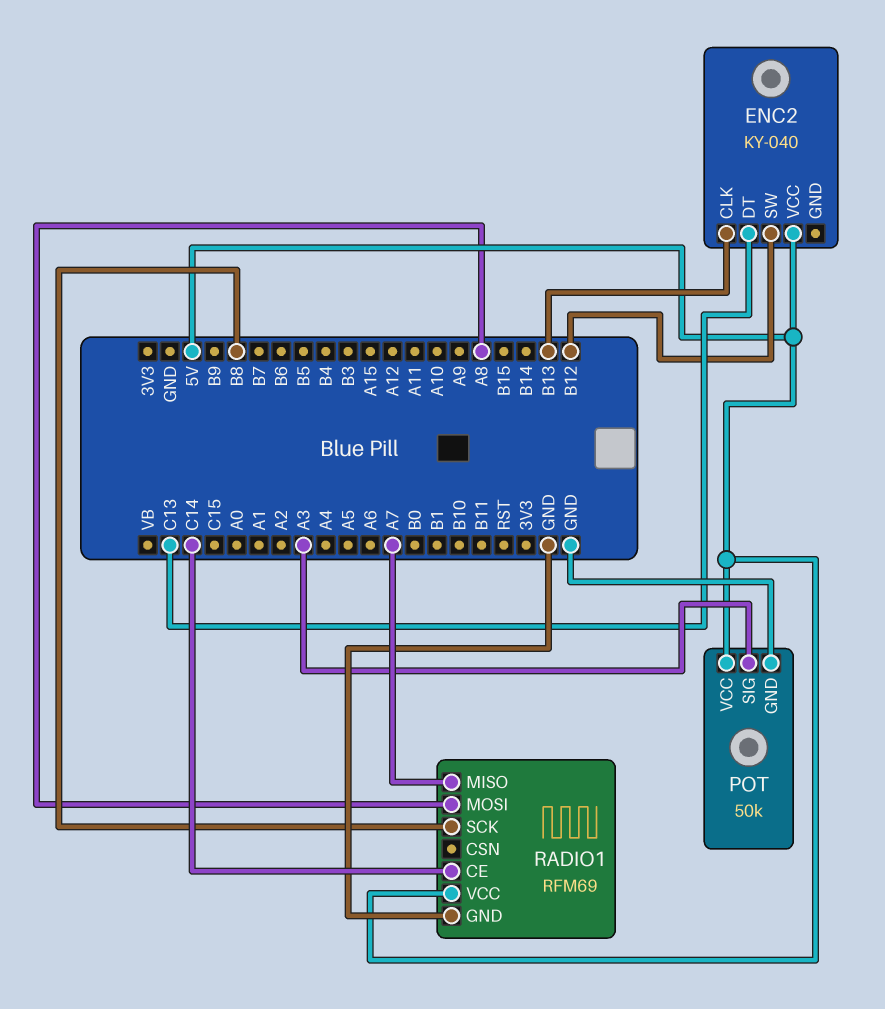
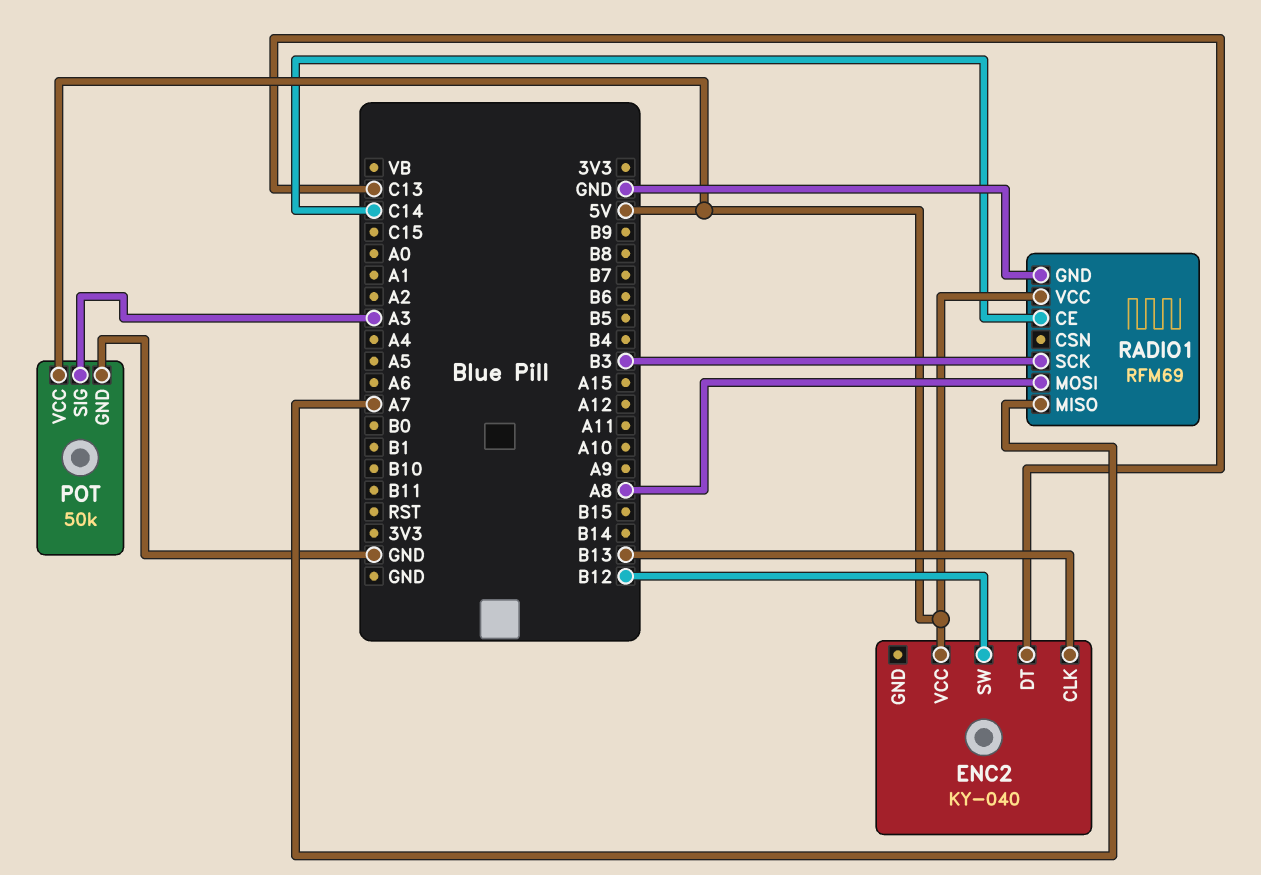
RADIO1 pin SCK: B8 -> B3

